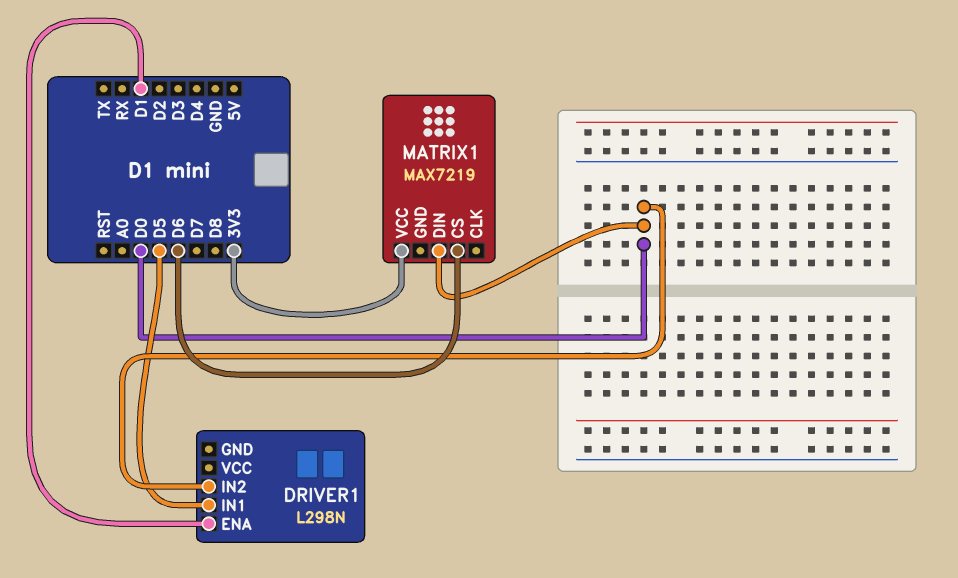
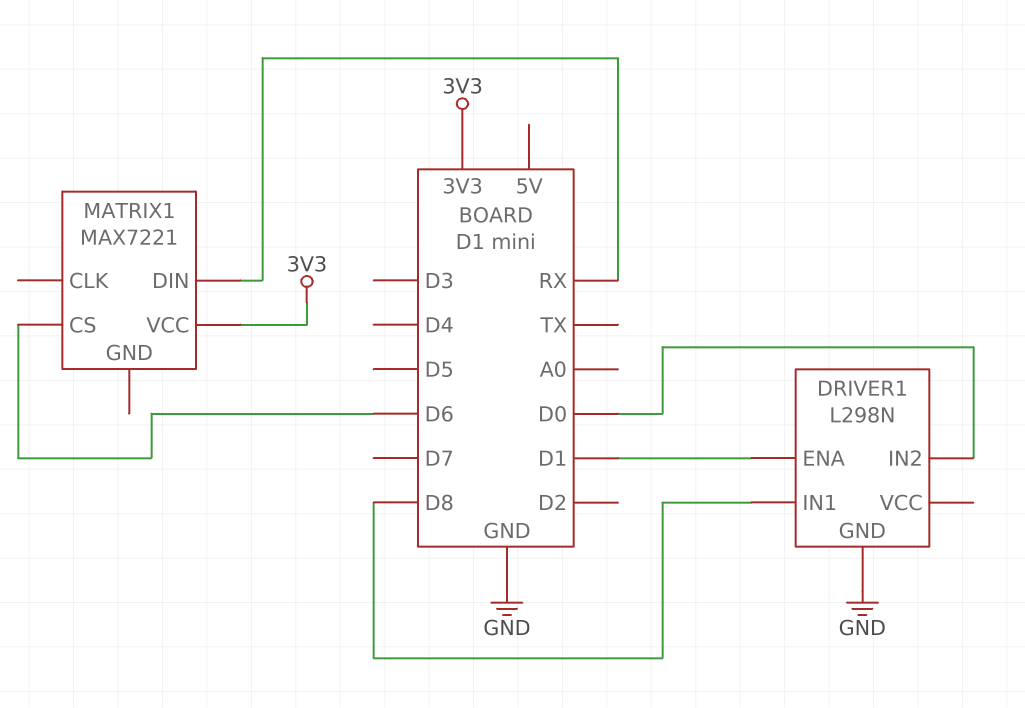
DRIVER1 pin GND: none -> GND
DRIVER1 pin IN1: D5 -> D8
MATRIX1: MAX7219 -> MAX7221
MATRIX1 pin DIN: D0 -> RX

